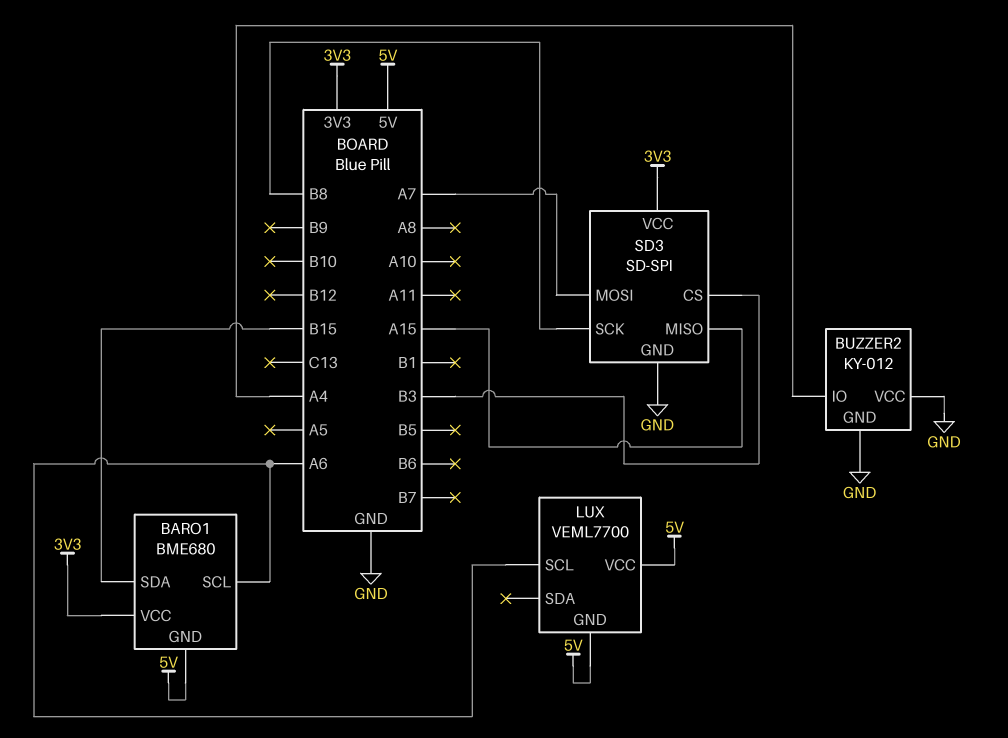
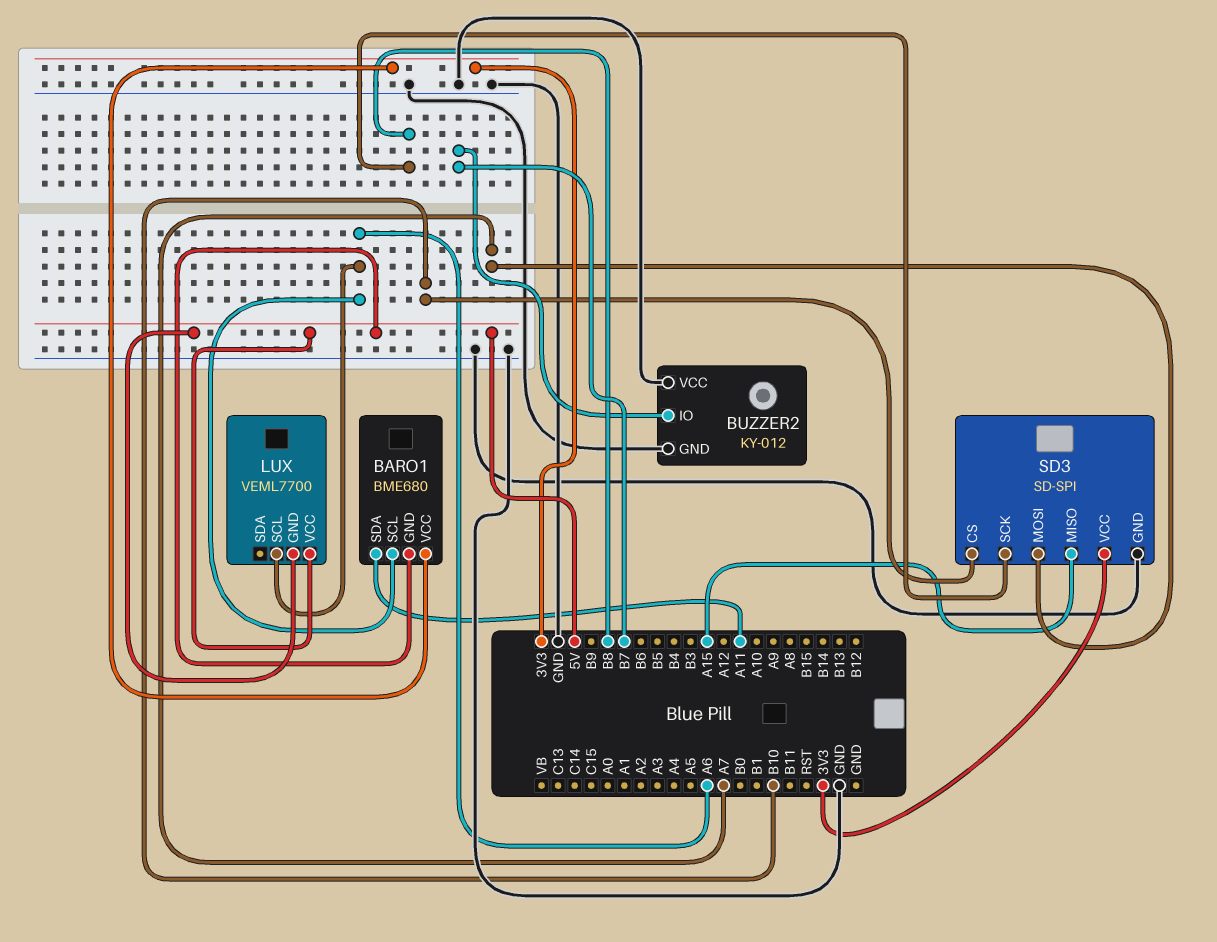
BARO1 pin SDA: B15 -> A11
BUZZER2 pin IO: A4 -> B7
SD3 pin CS: B3 -> B10

